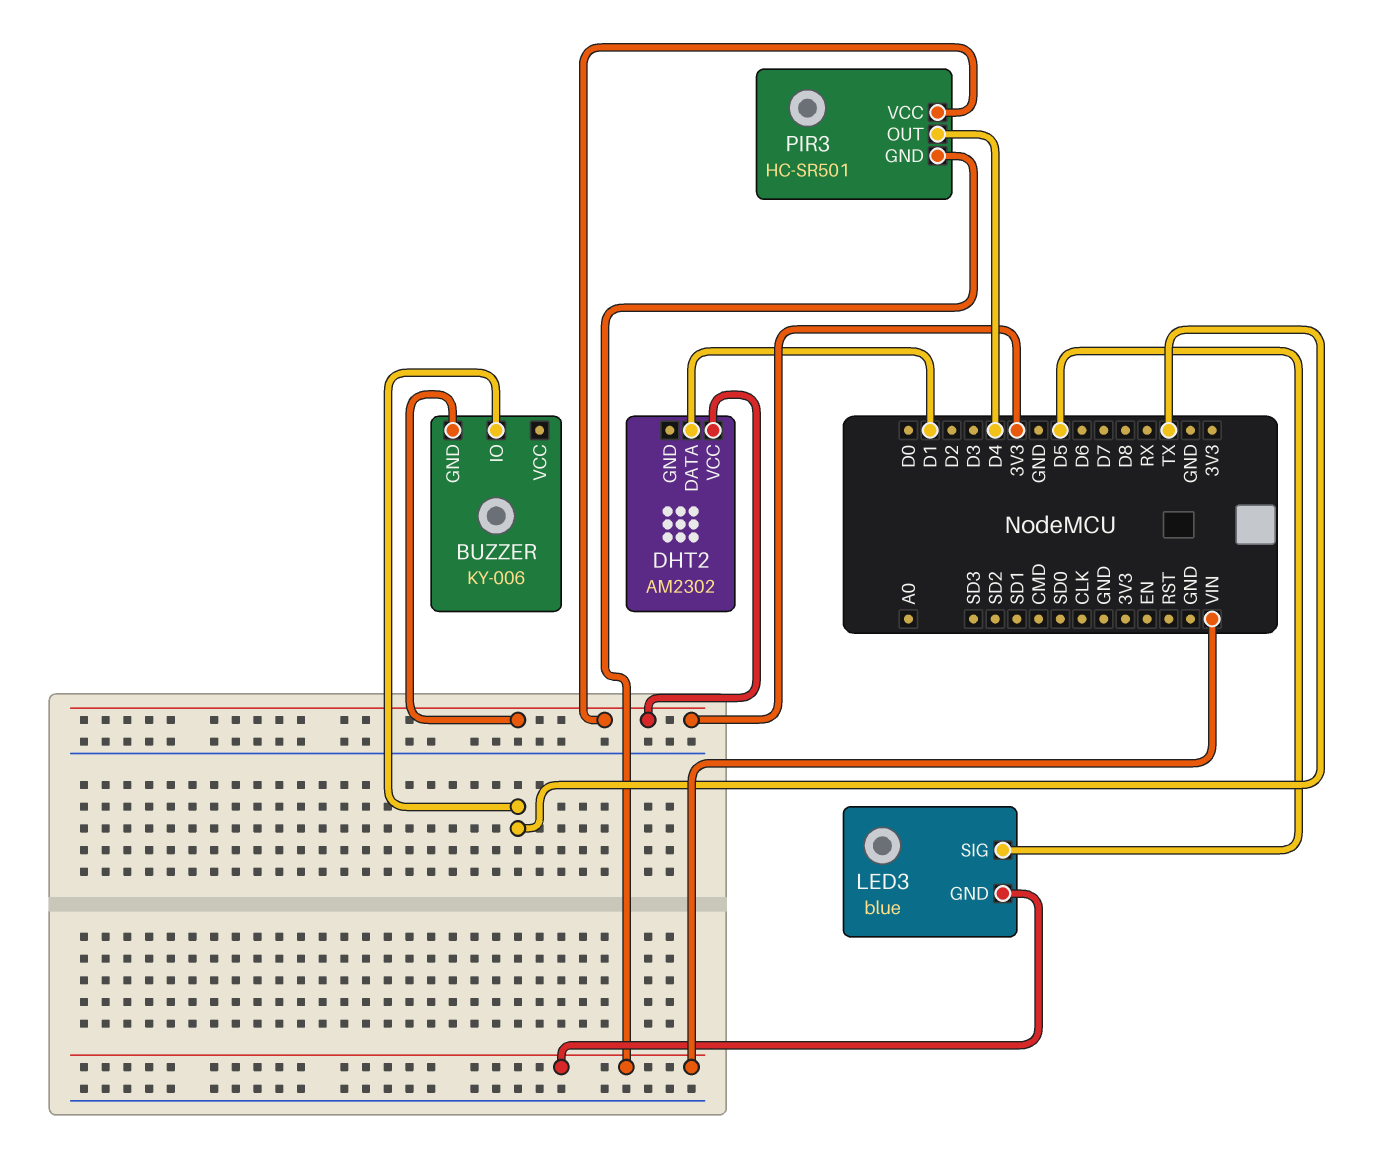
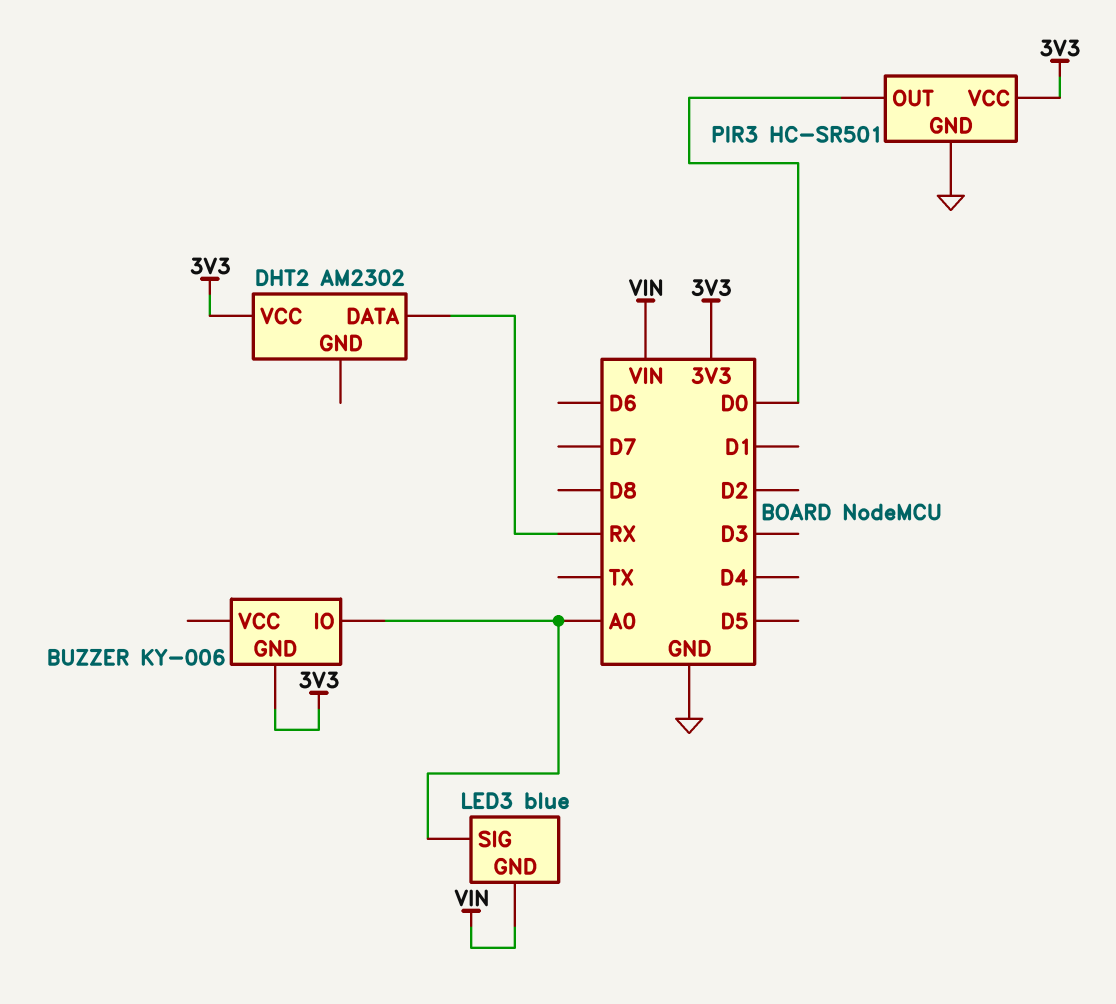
BUZZER pin IO: TX -> A0
DHT2 pin DATA: D1 -> RX
LED3 pin SIG: D5 -> A0
PIR3 pin GND: VIN -> GND
PIR3 pin OUT: D4 -> D0

